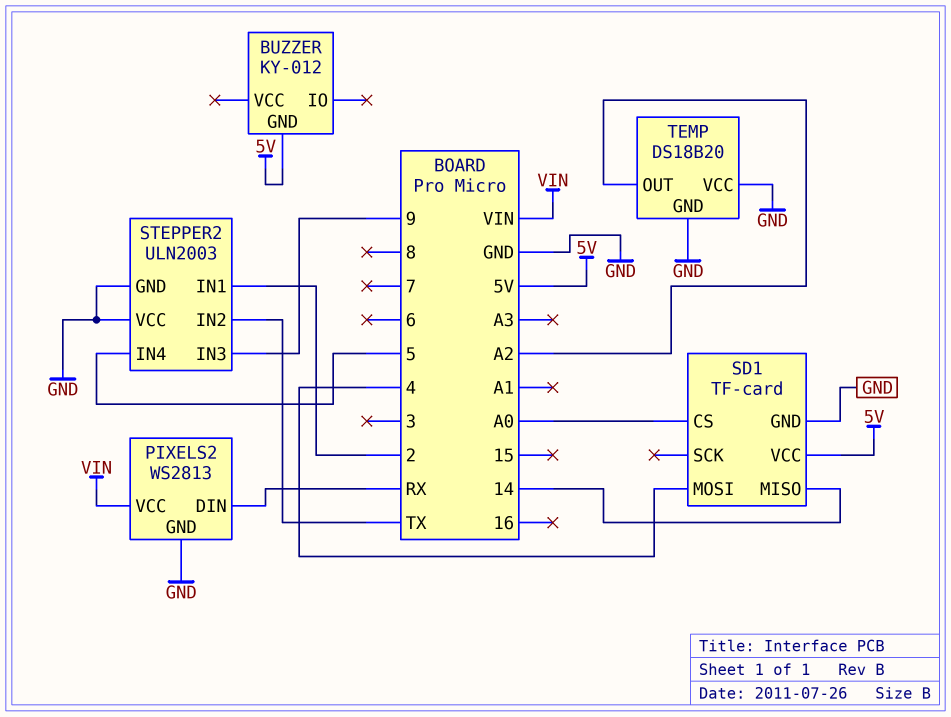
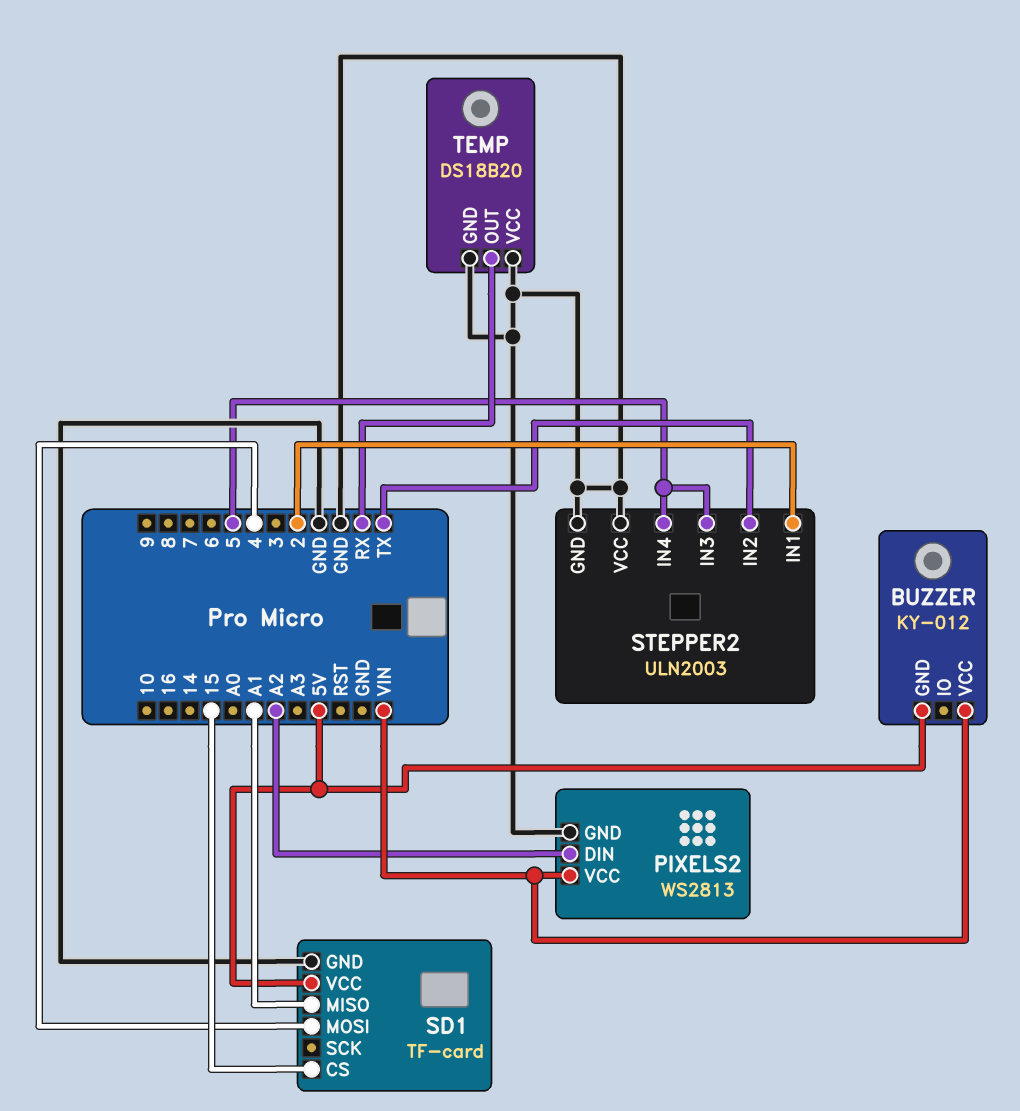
BUZZER pin VCC: none -> VIN
PIXELS2 pin DIN: RX -> A2
SD1 pin CS: A0 -> 15
SD1 pin MISO: 14 -> A1
STEPPER2 pin IN3: 9 -> 5
TEMP pin OUT: A2 -> RX

